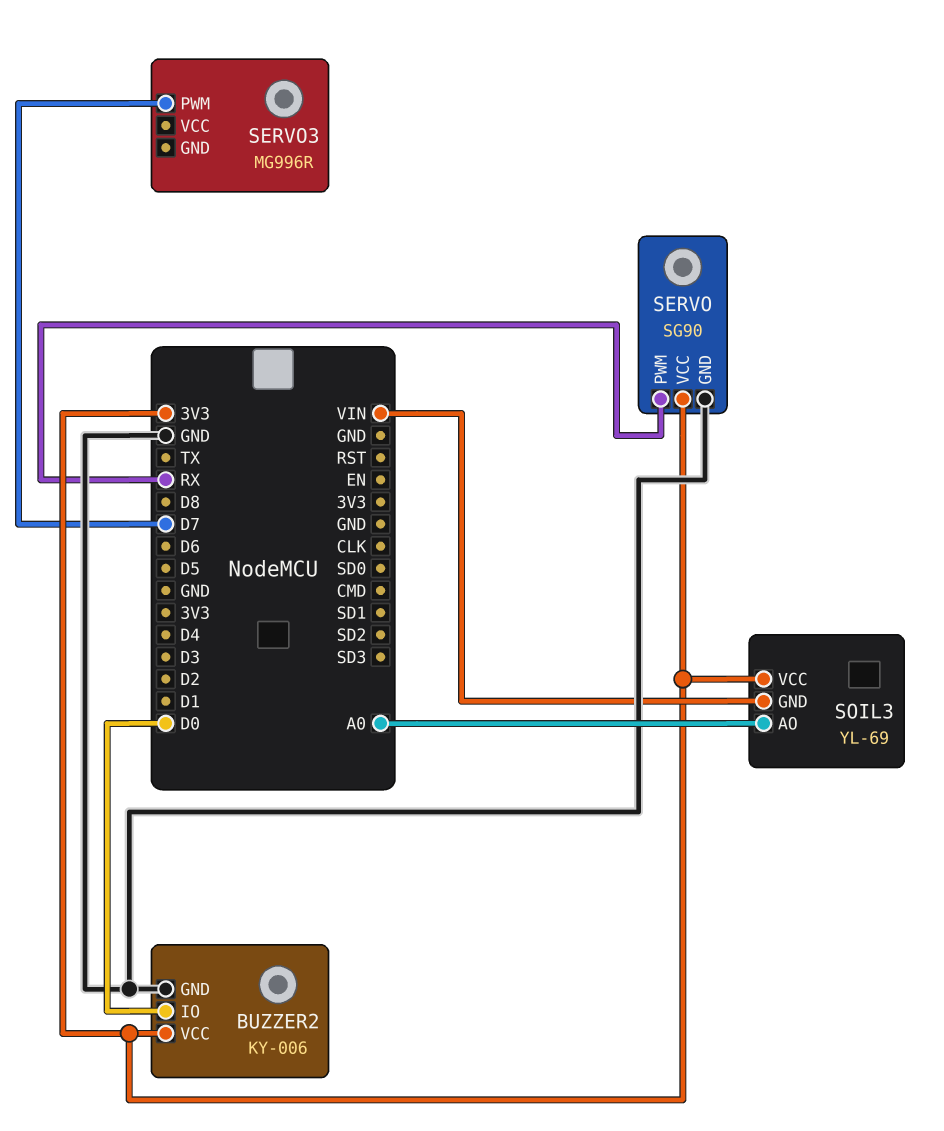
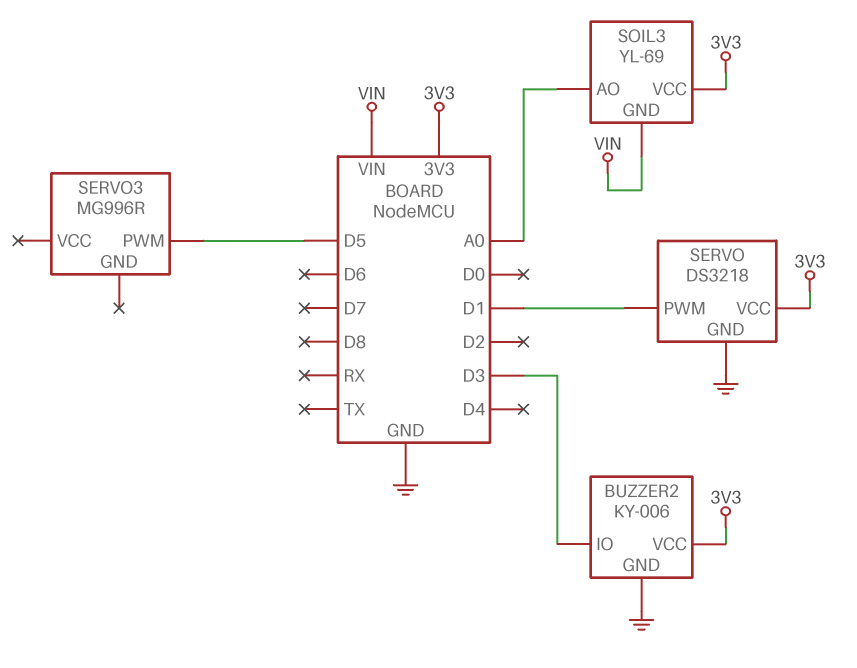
BUZZER2 pin IO: D0 -> D3
SERVO: SG90 -> DS3218
SERVO pin PWM: RX -> D1
SERVO3 pin PWM: D7 -> D5

